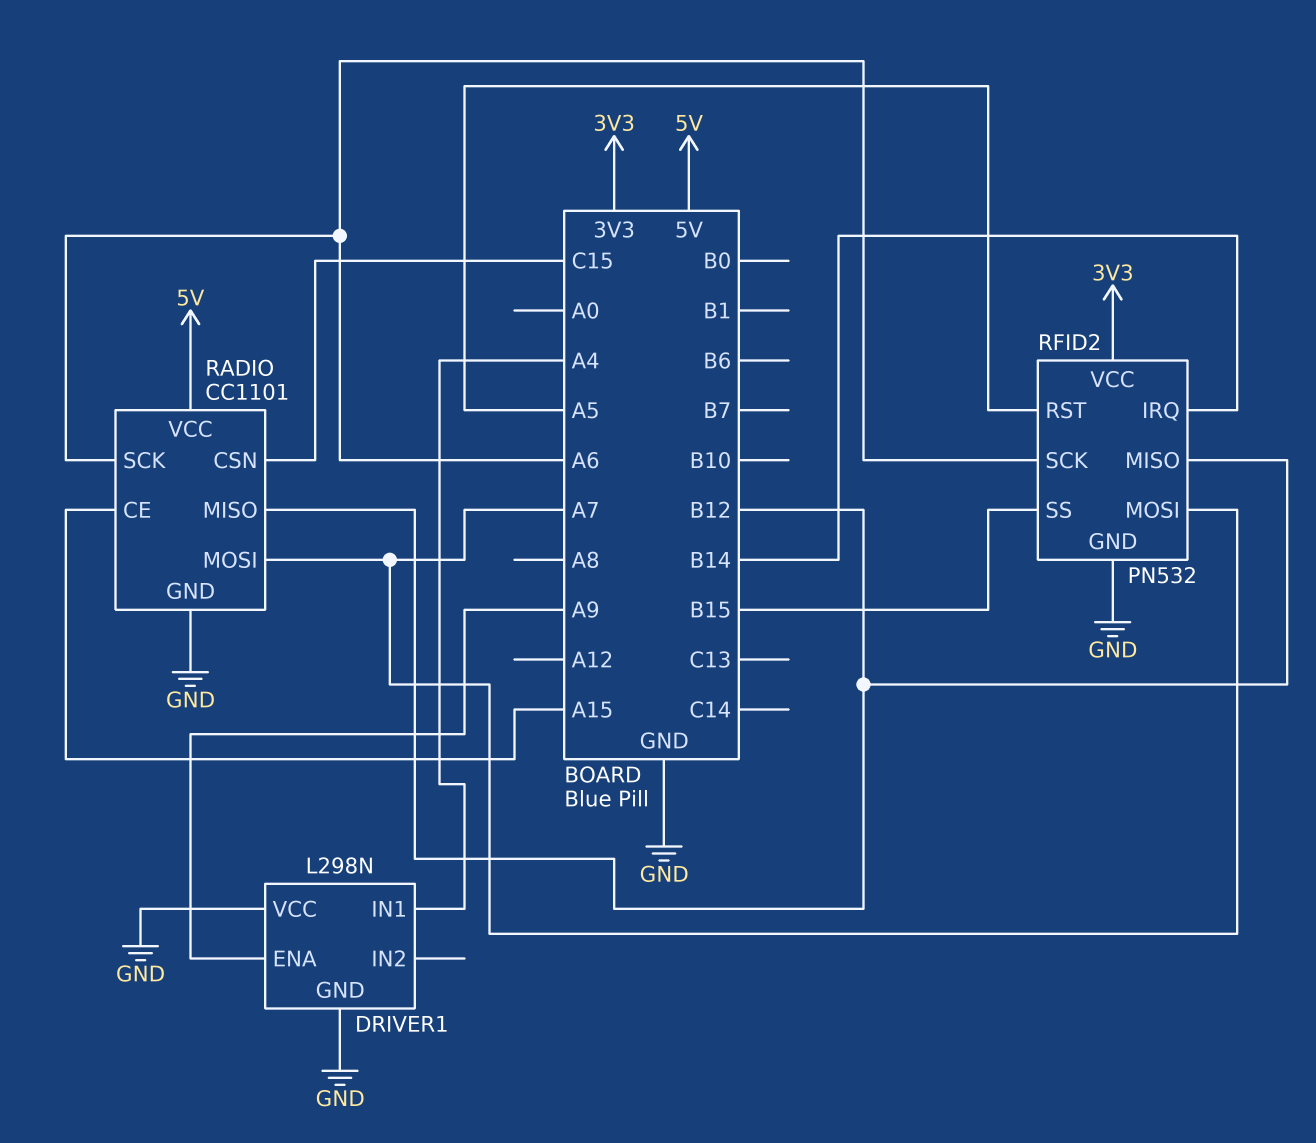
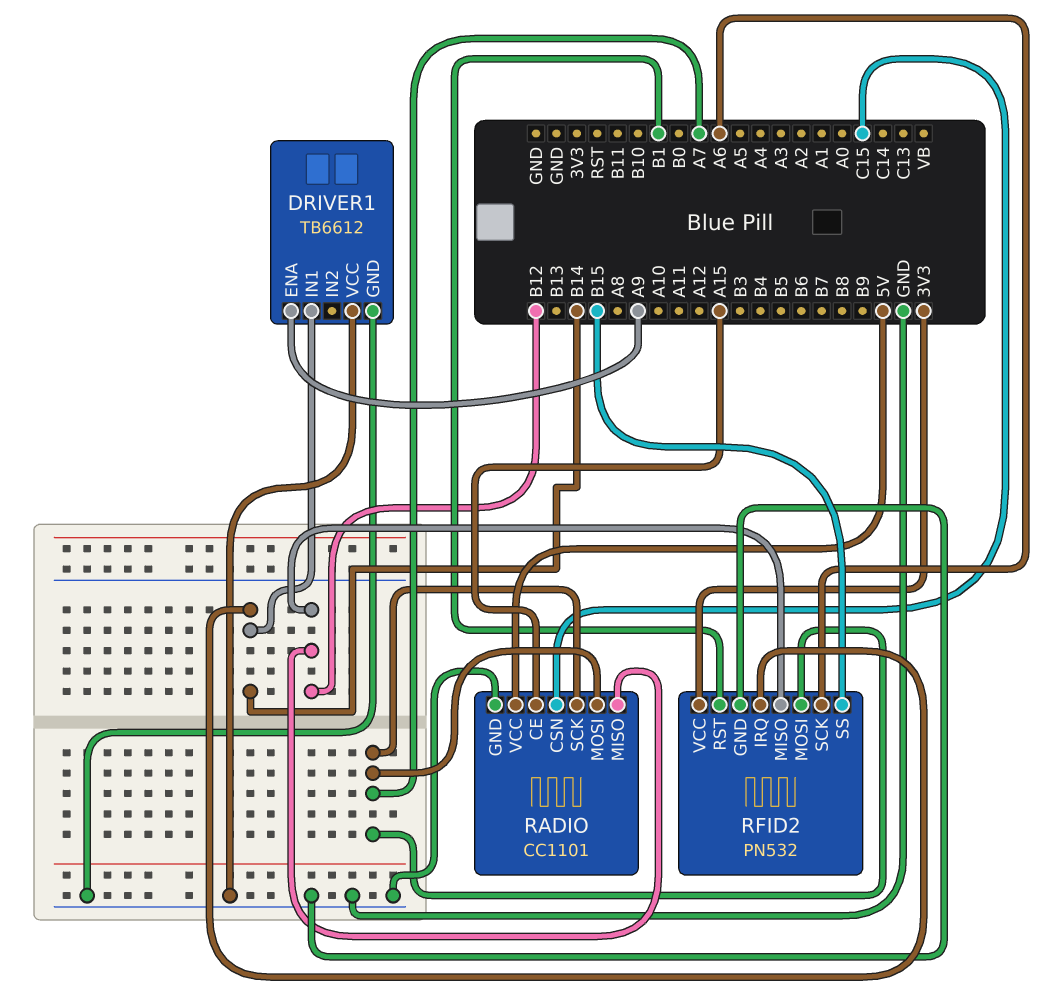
DRIVER1: L298N -> TB6612
DRIVER1 pin IN1: A4 -> B14
RADIO pin SCK: A6 -> A7
RFID2 pin RST: A5 -> B1

